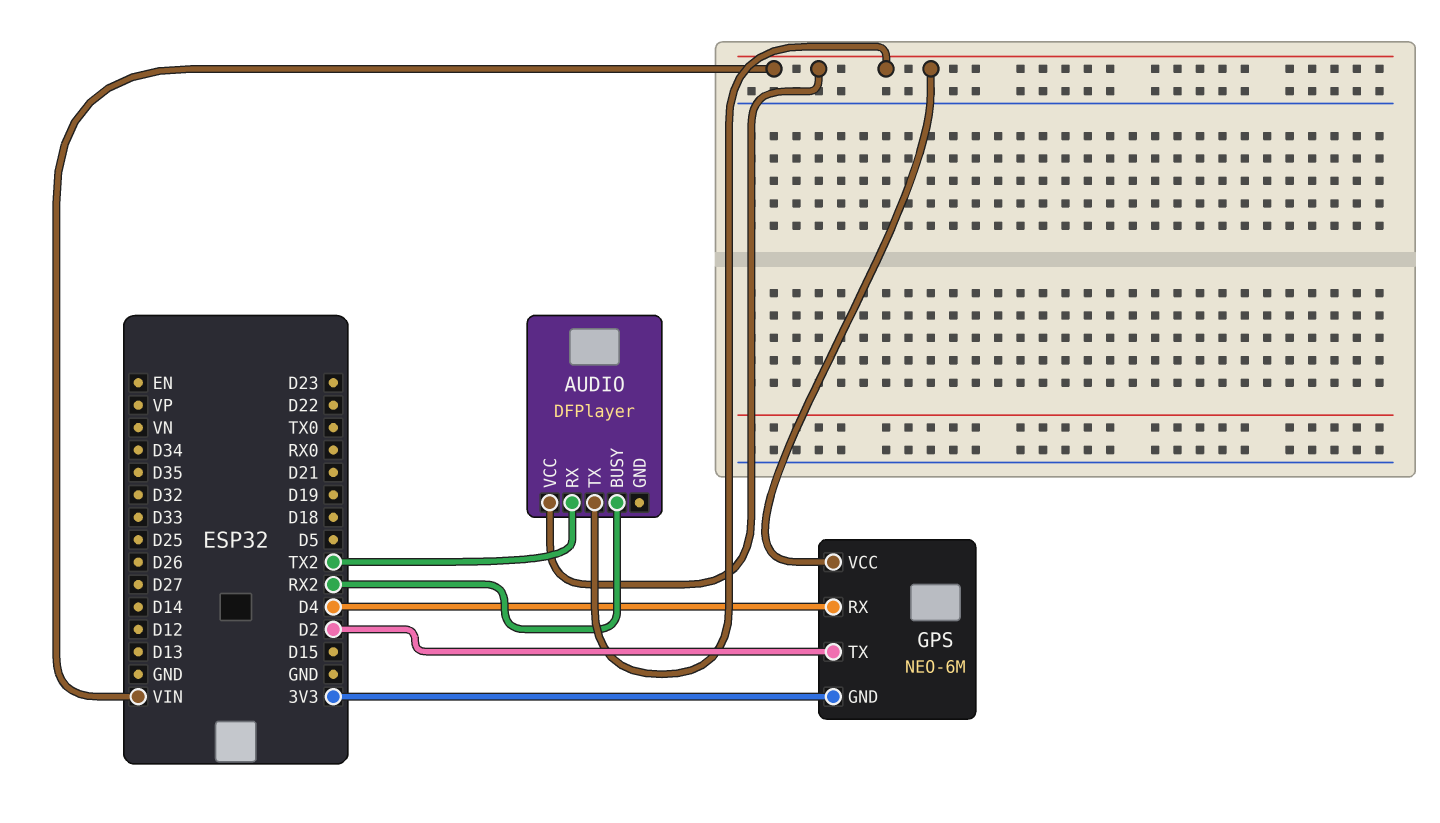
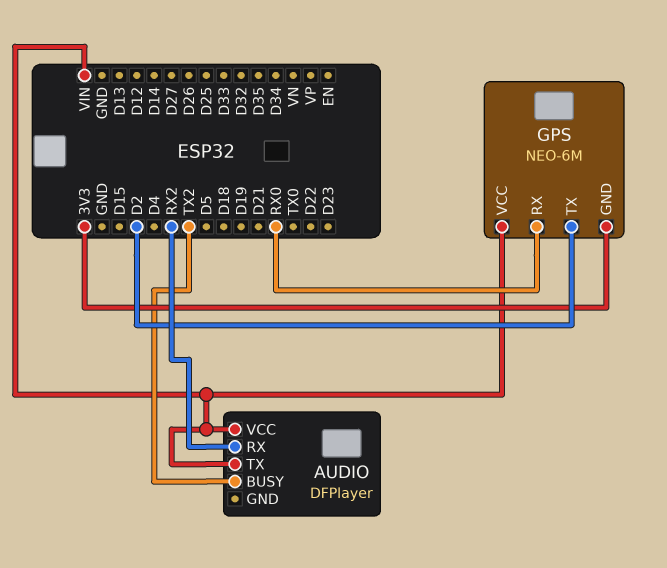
AUDIO pin BUSY: RX2 -> TX2
AUDIO pin RX: TX2 -> RX2
GPS pin RX: D4 -> RX0

